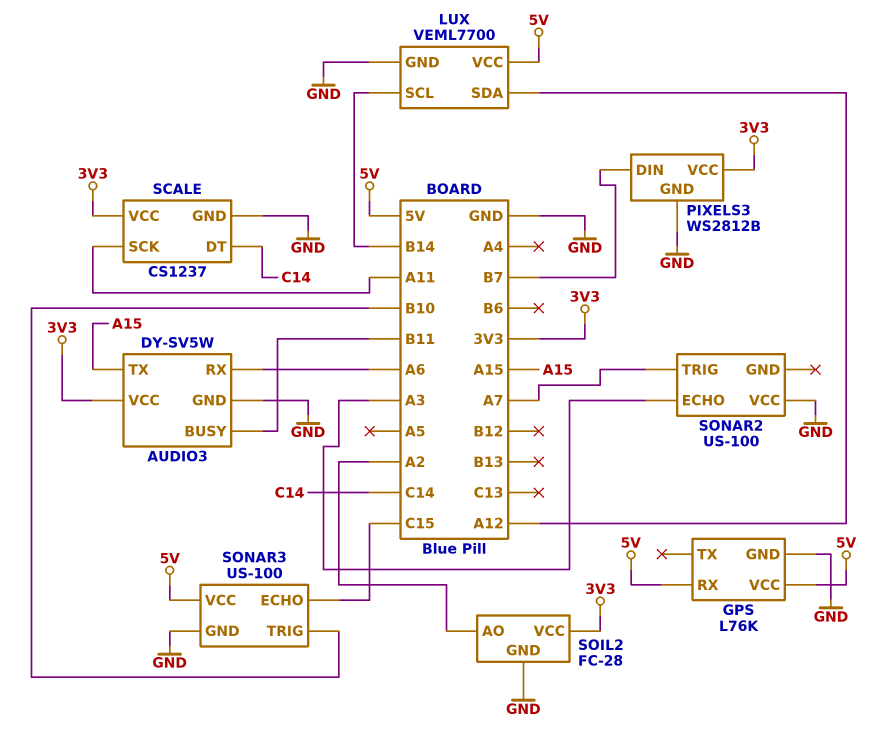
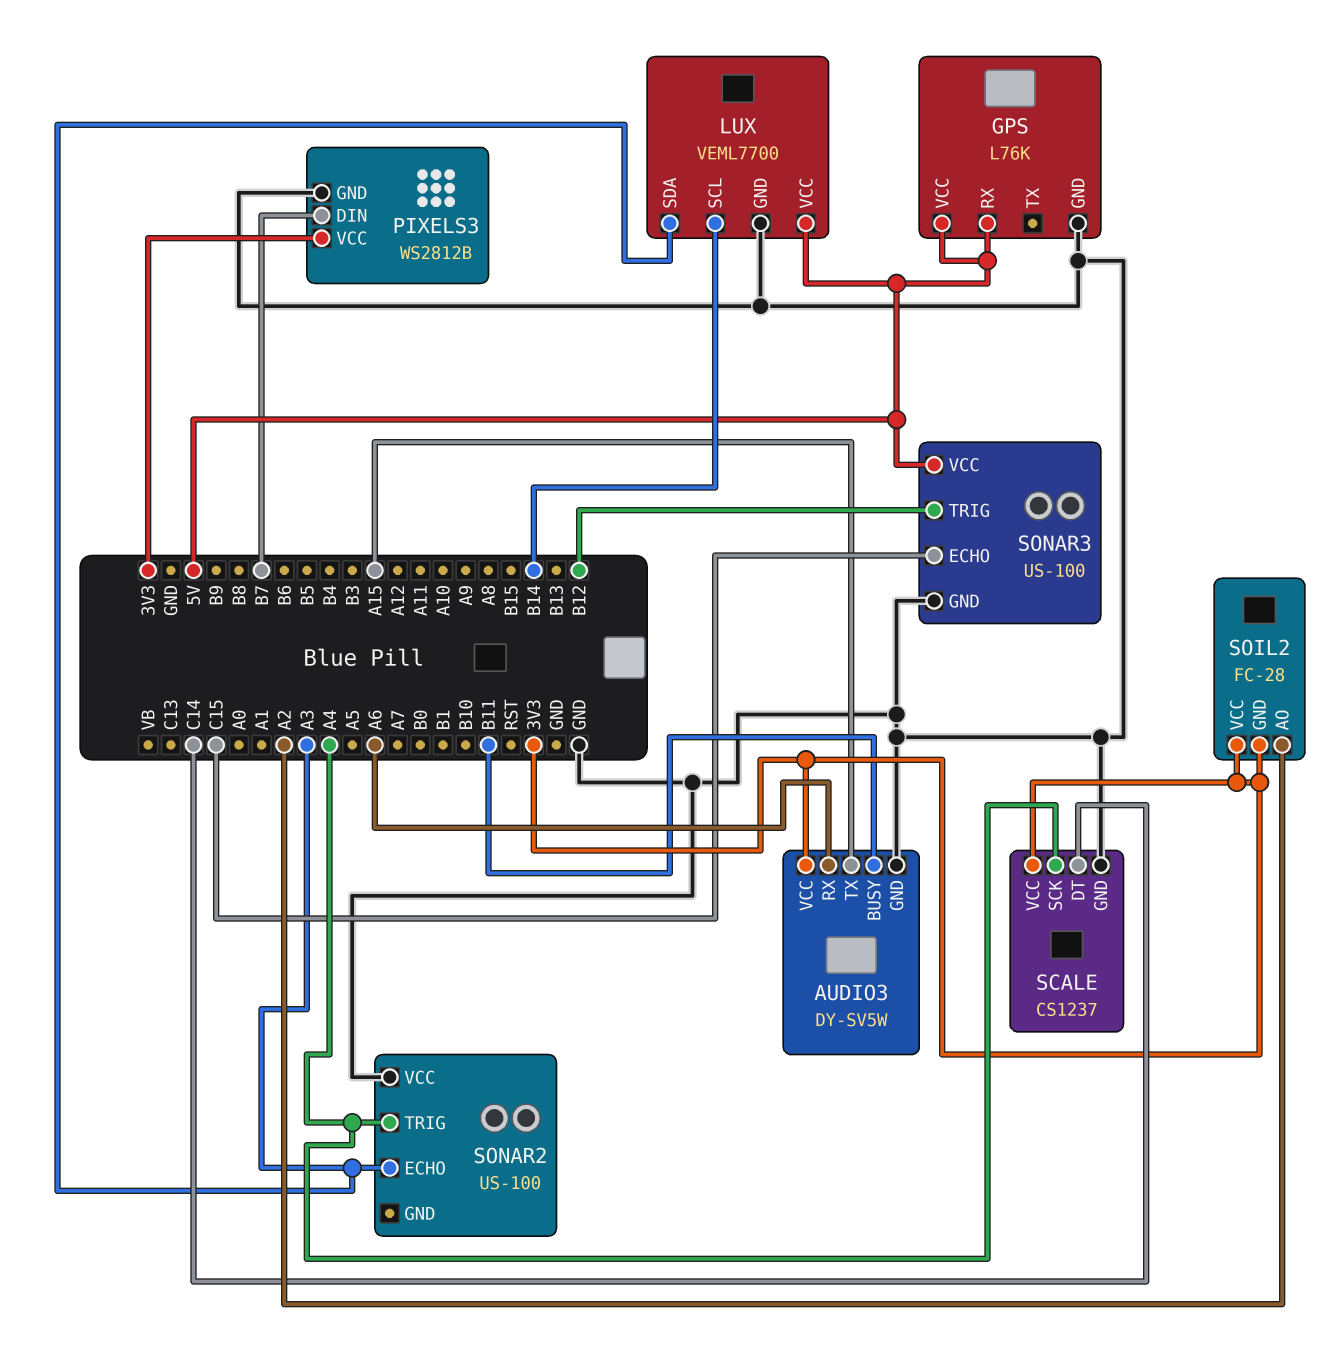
LUX pin SDA: A12 -> A3
SCALE pin SCK: A11 -> A4
SOIL2 pin GND: GND -> 3V3
SONAR2 pin TRIG: A7 -> A4
SONAR3 pin TRIG: B10 -> B12

